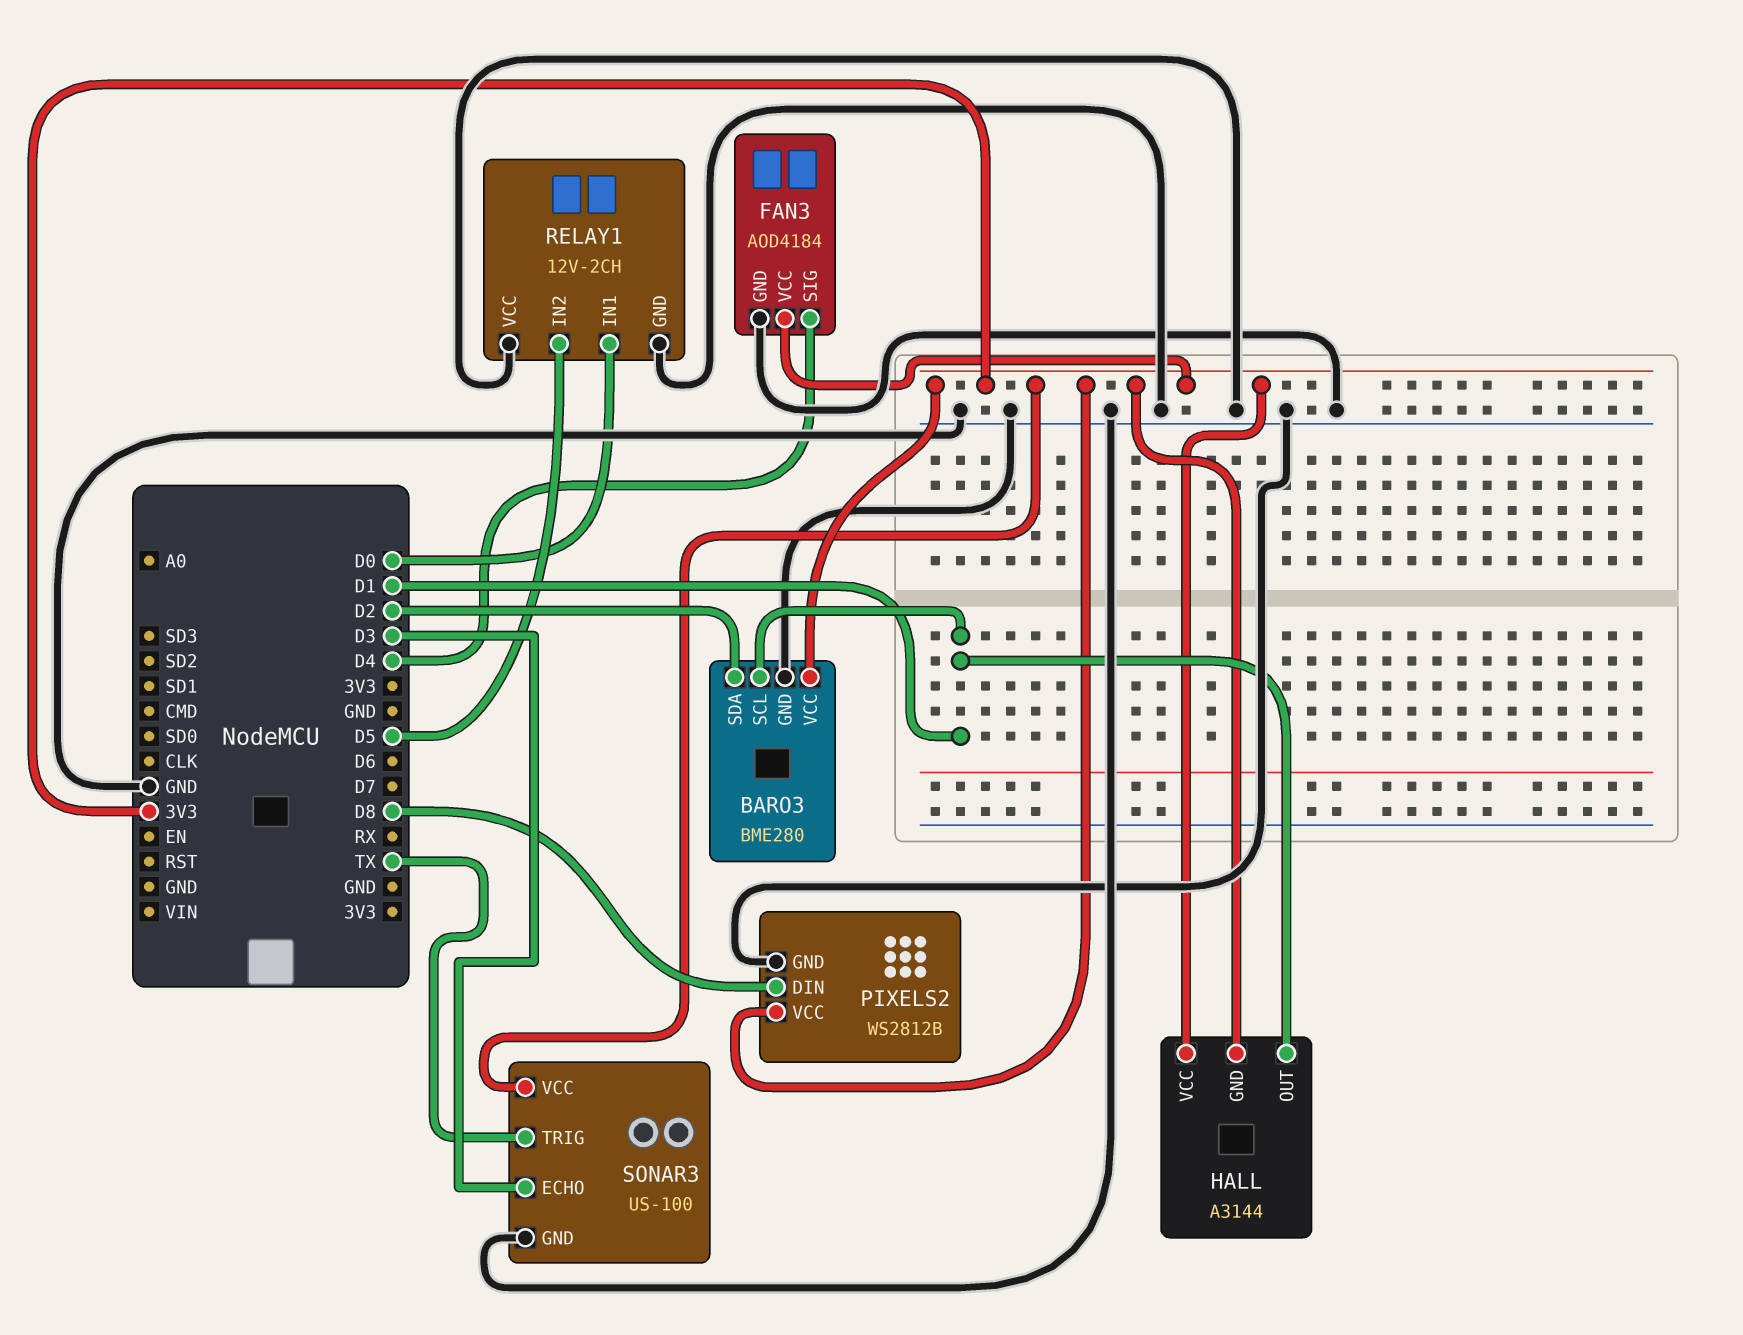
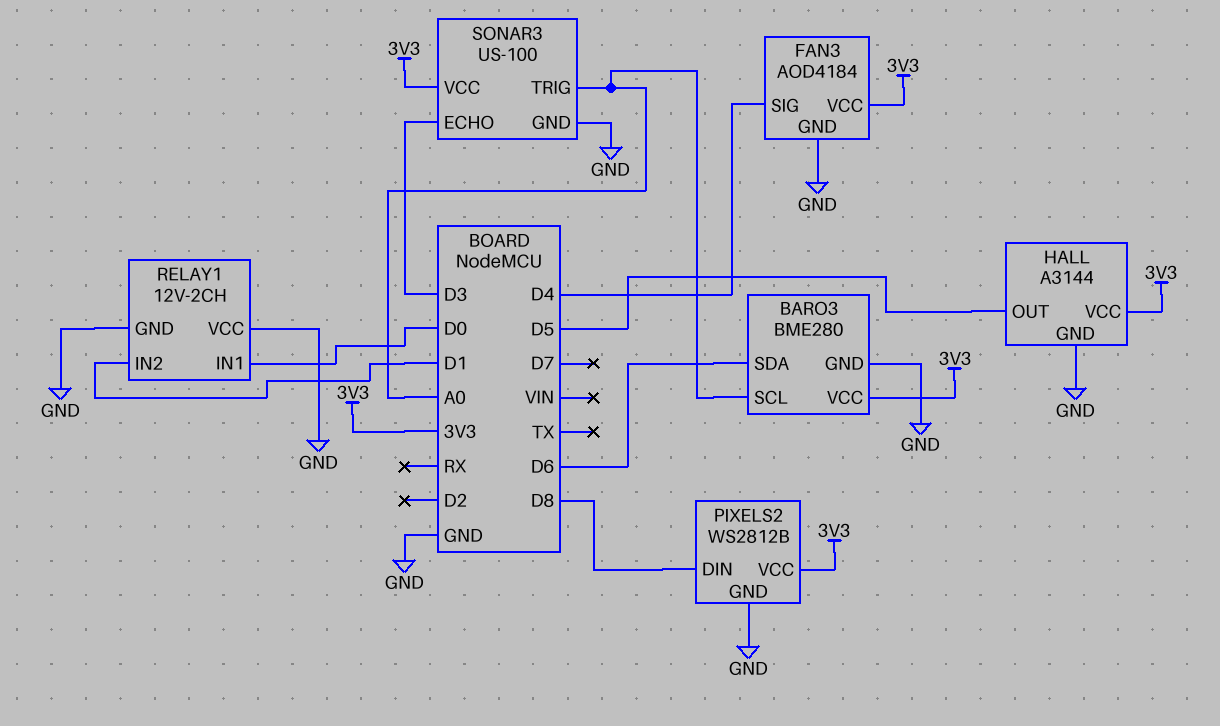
BARO3 pin SCL: D1 -> A0
BARO3 pin SDA: D2 -> D6
HALL pin GND: 3V3 -> GND
HALL pin OUT: D1 -> D5
RELAY1 pin IN2: D5 -> D1
SONAR3 pin TRIG: TX -> A0

